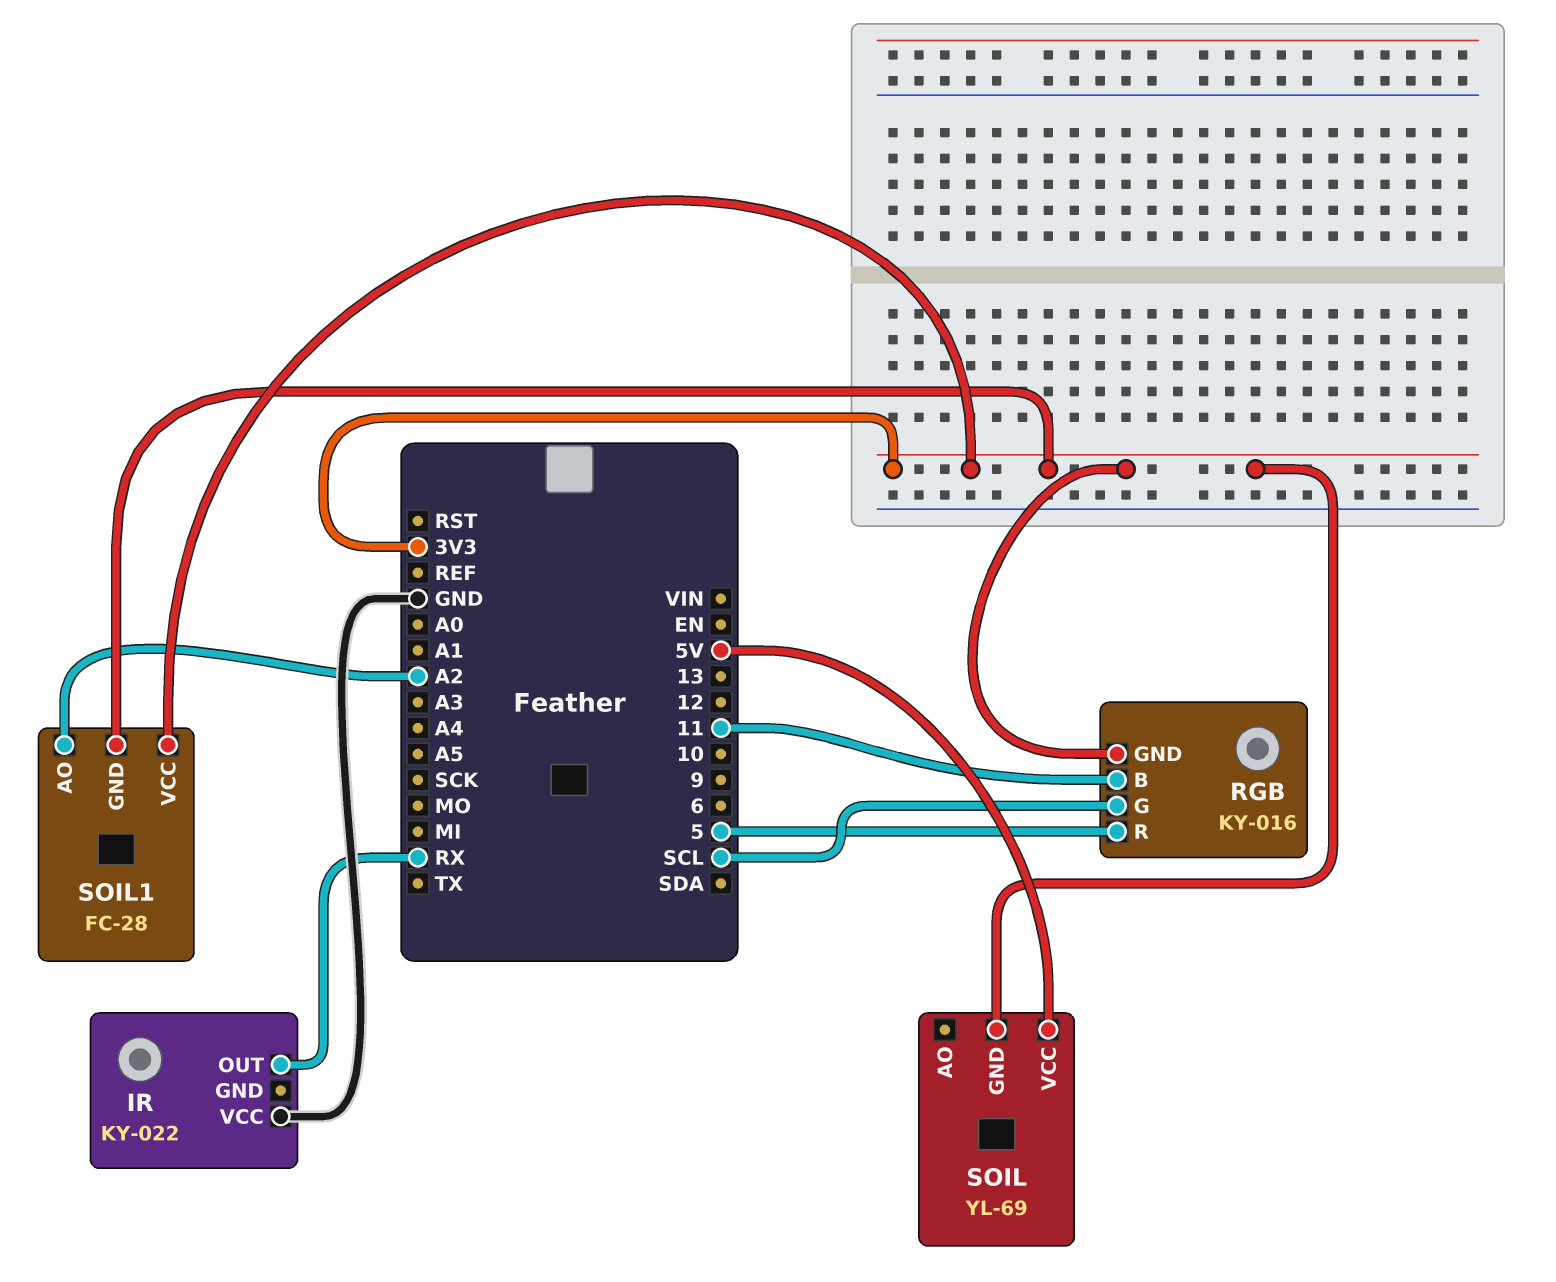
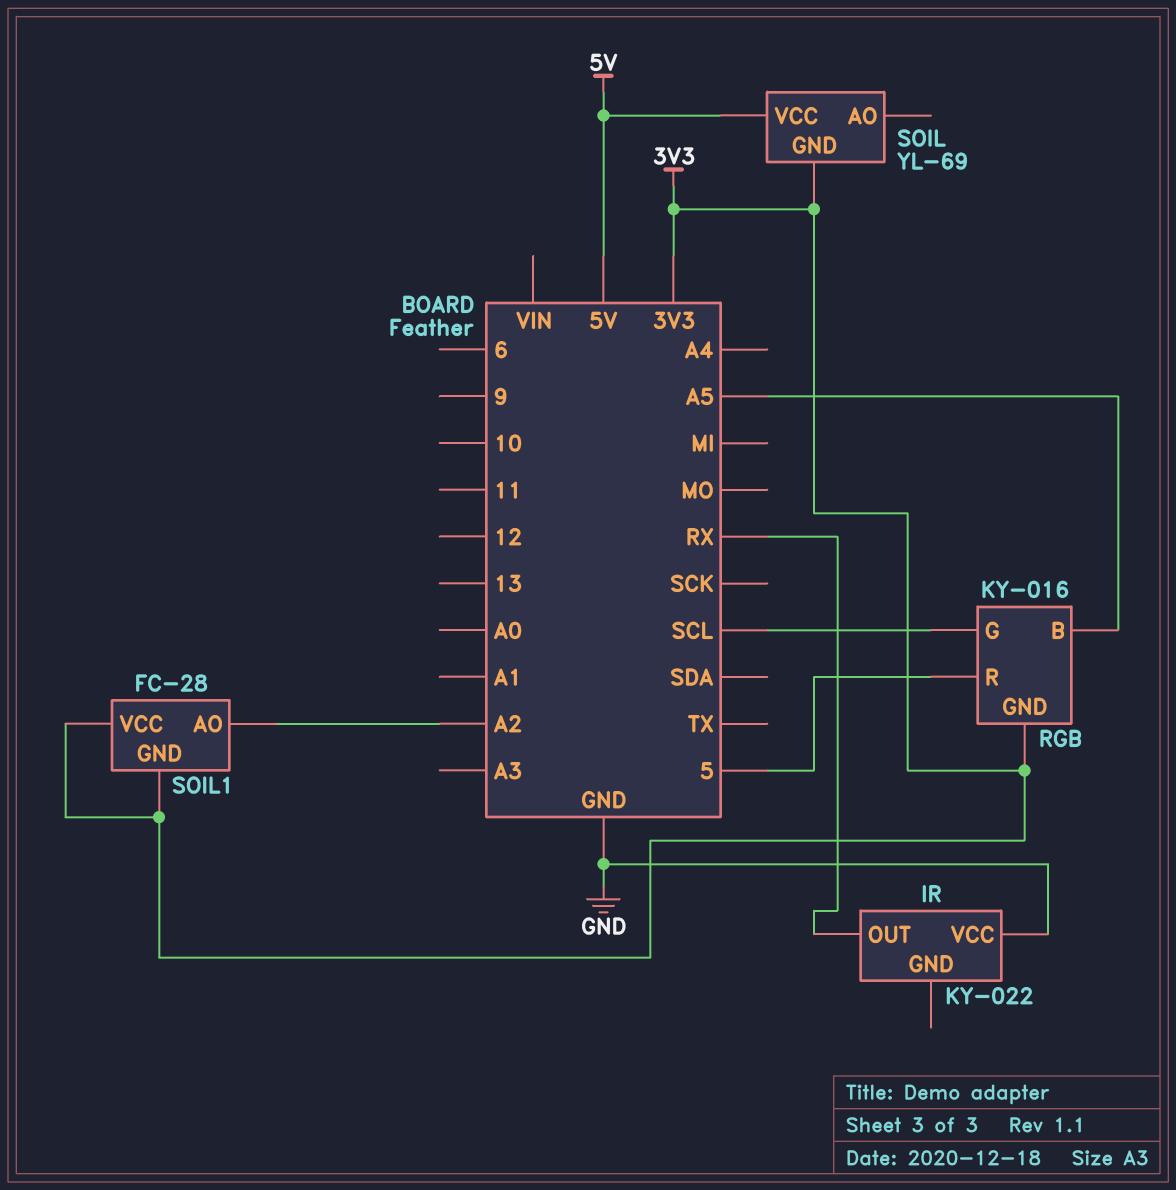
RGB pin B: 11 -> A5

